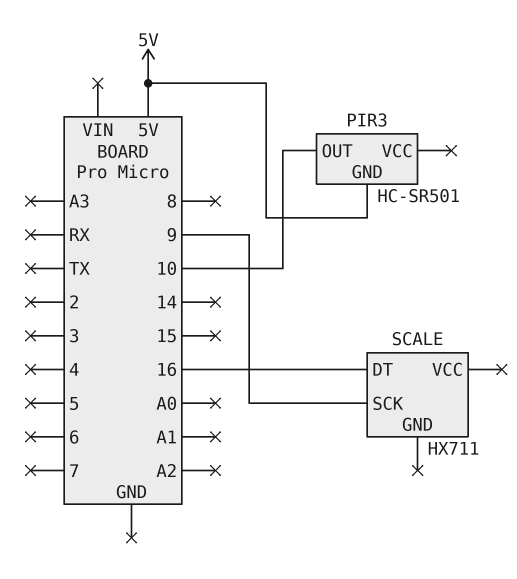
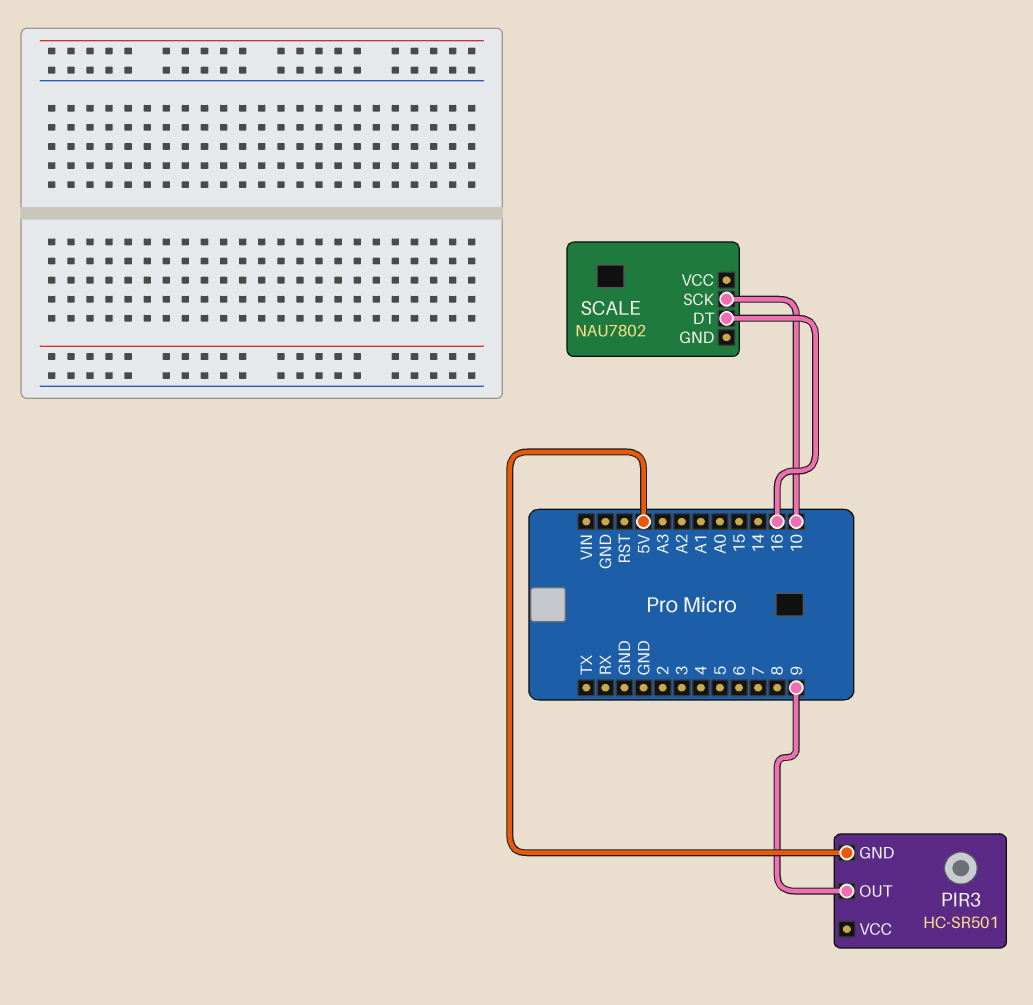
PIR3 pin OUT: 10 -> 9
SCALE: HX711 -> NAU7802
SCALE pin SCK: 9 -> 10

